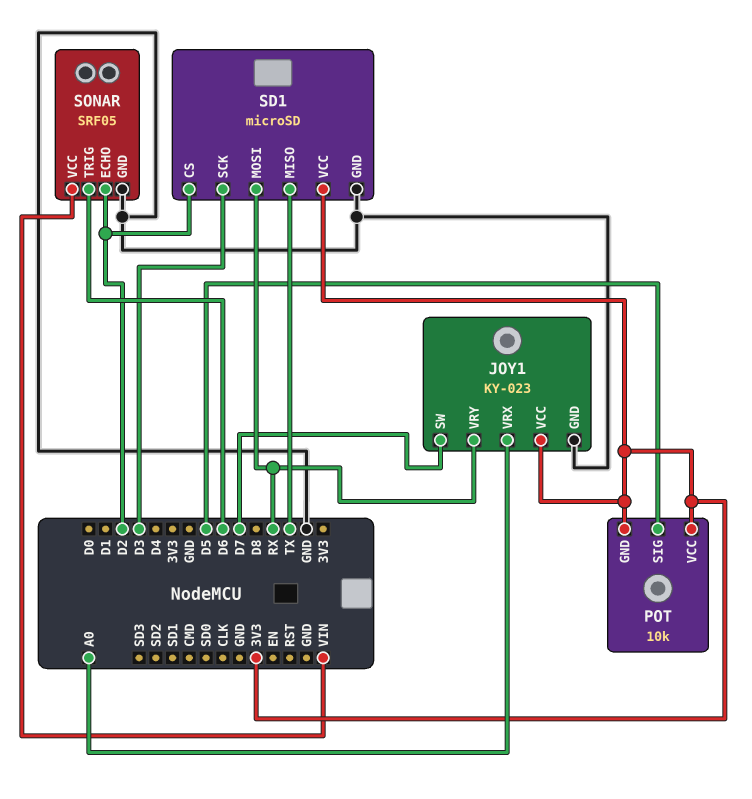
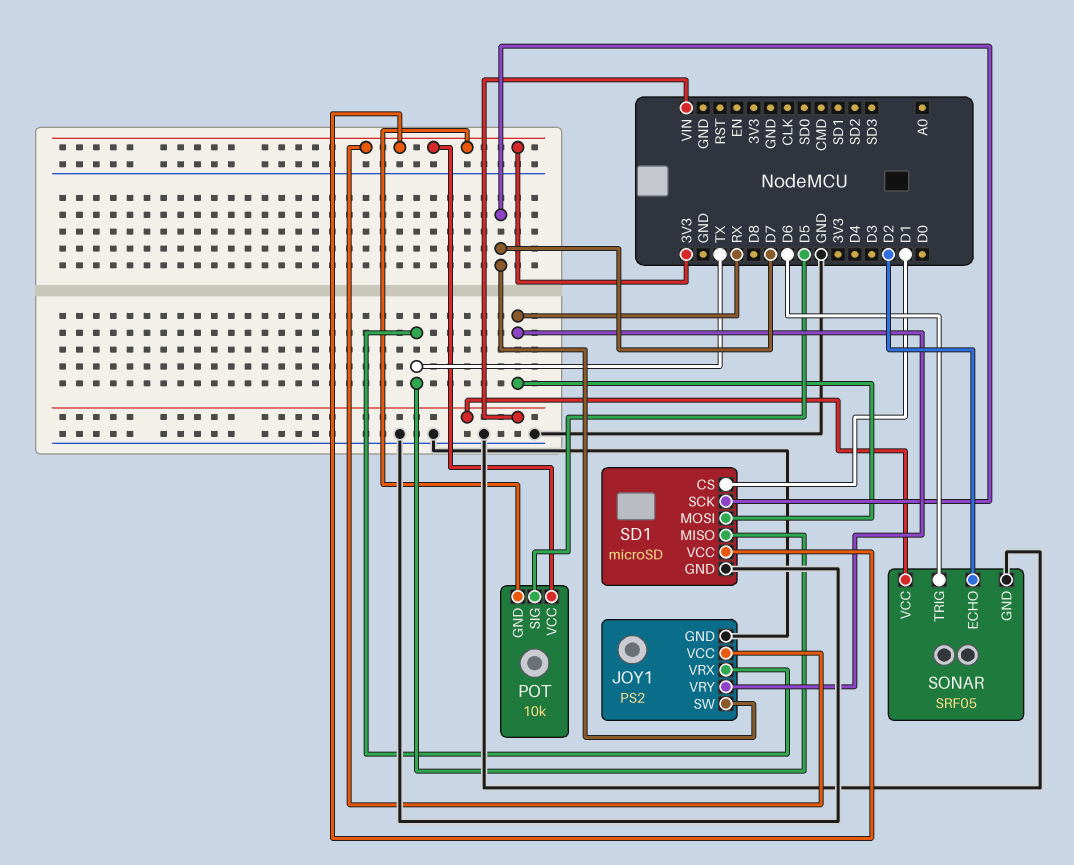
JOY1: KY-023 -> PS2
JOY1 pin VRX: A0 -> TX
SD1 pin CS: D2 -> D1
SD1 pin SCK: D3 -> D7

